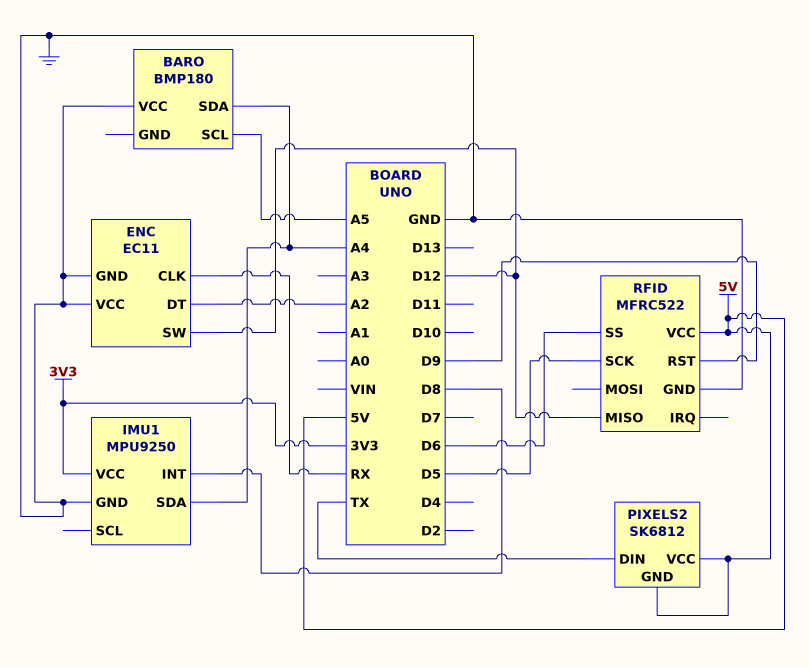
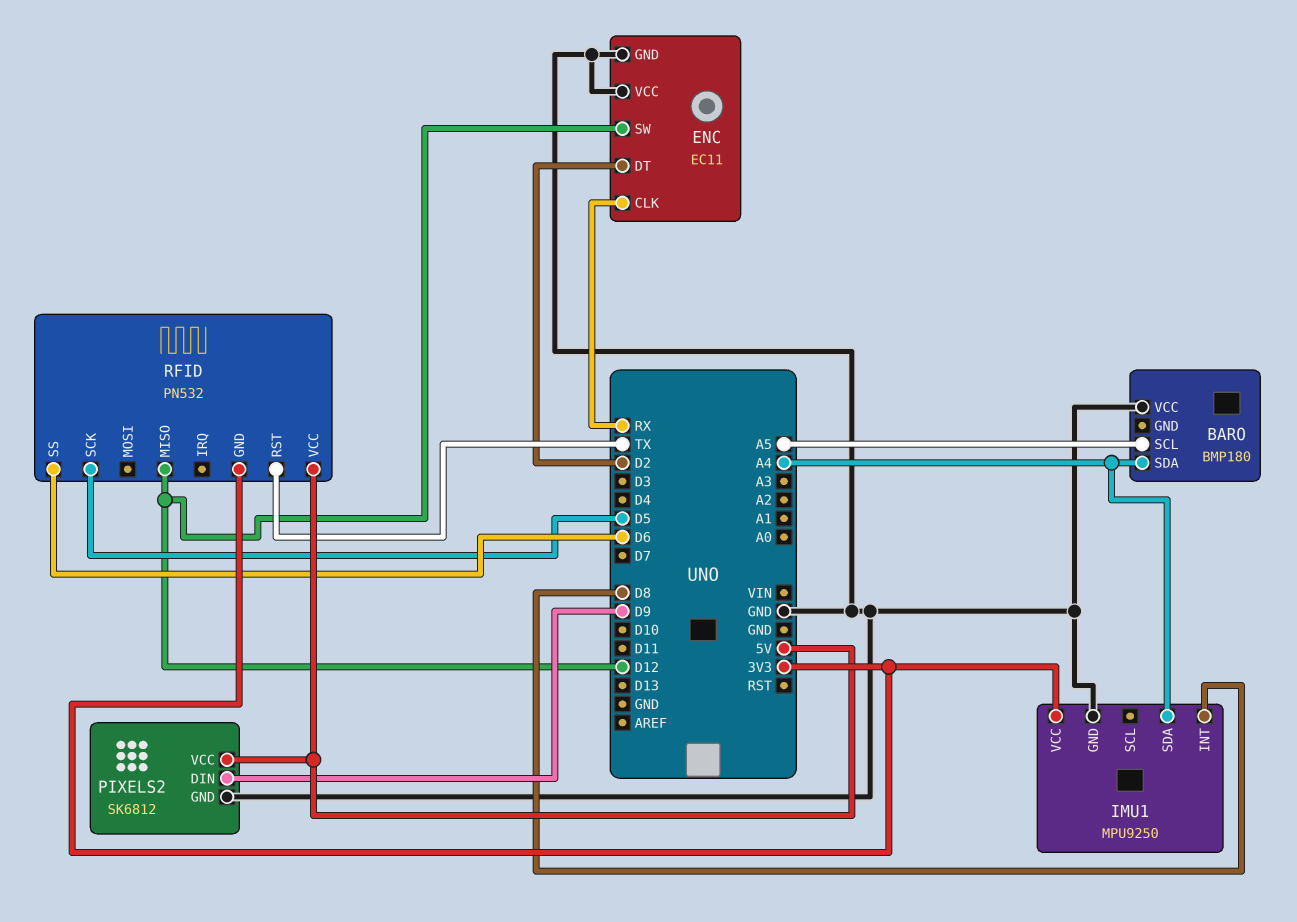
ENC pin DT: A2 -> D2
PIXELS2 pin DIN: TX -> D9
PIXELS2 pin GND: 5V -> GND
RFID: MFRC522 -> PN532
RFID pin GND: GND -> 3V3
RFID pin RST: D9 -> TX

